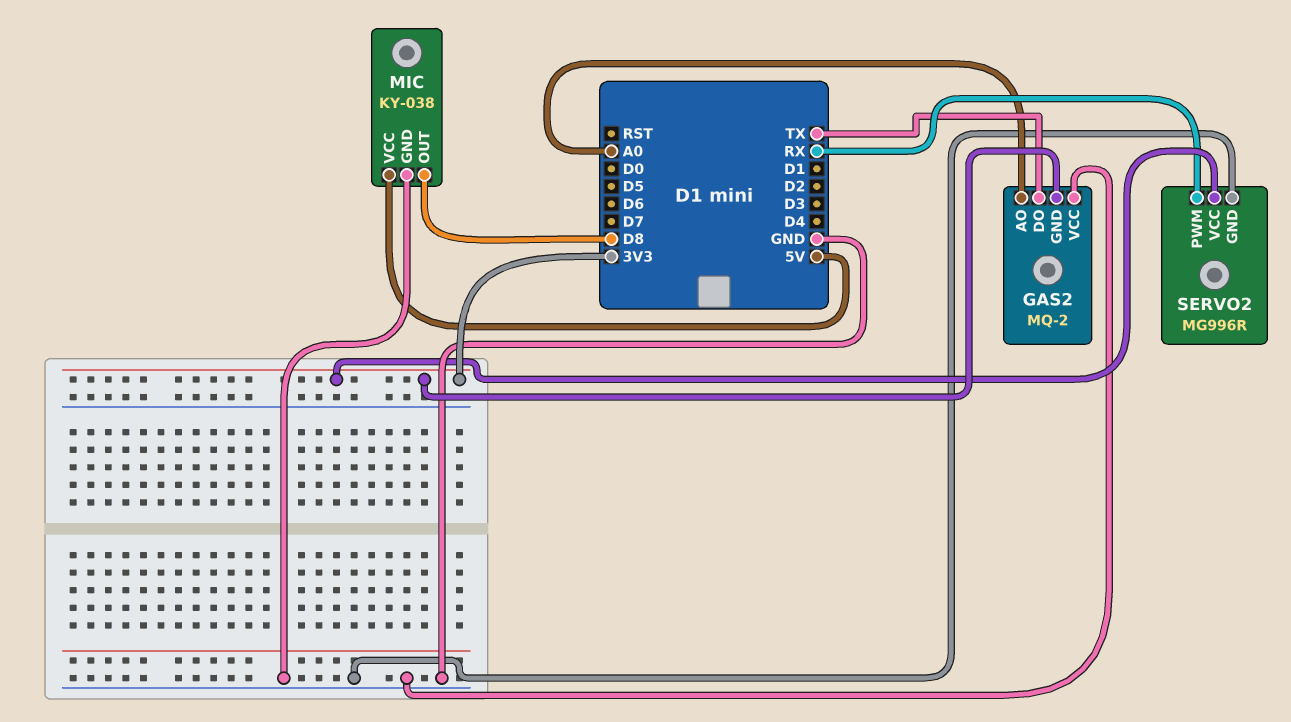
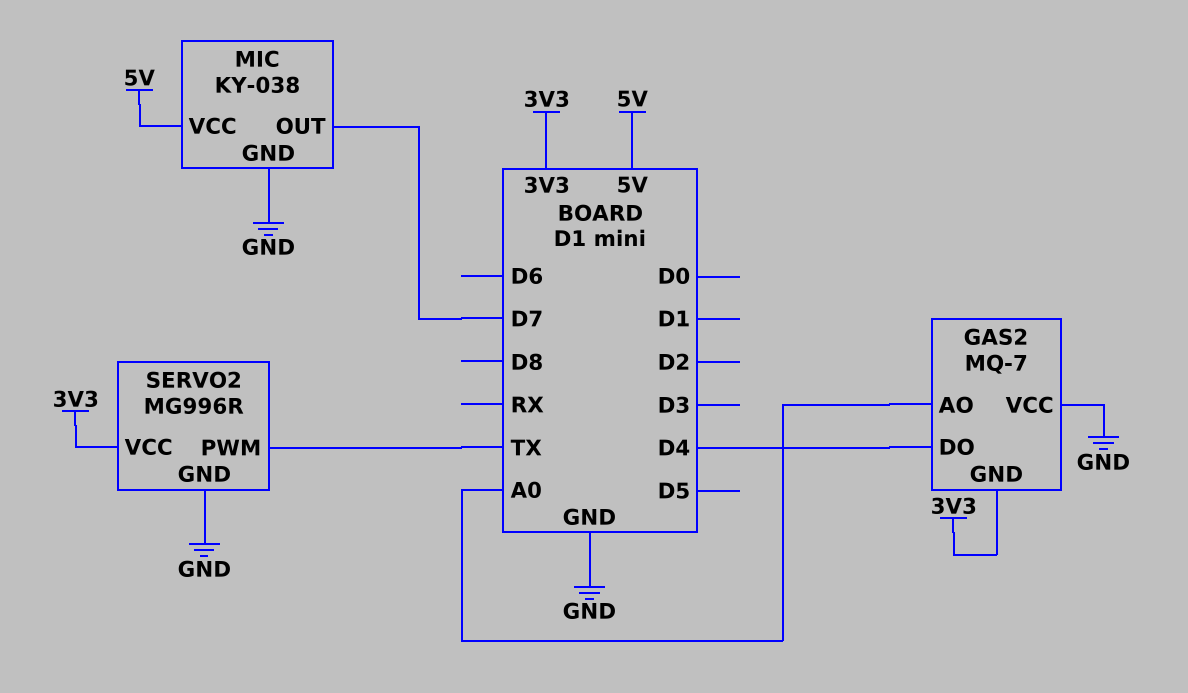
GAS2: MQ-2 -> MQ-7
GAS2 pin DO: TX -> D4
MIC pin OUT: D8 -> D7
SERVO2 pin PWM: RX -> TX

